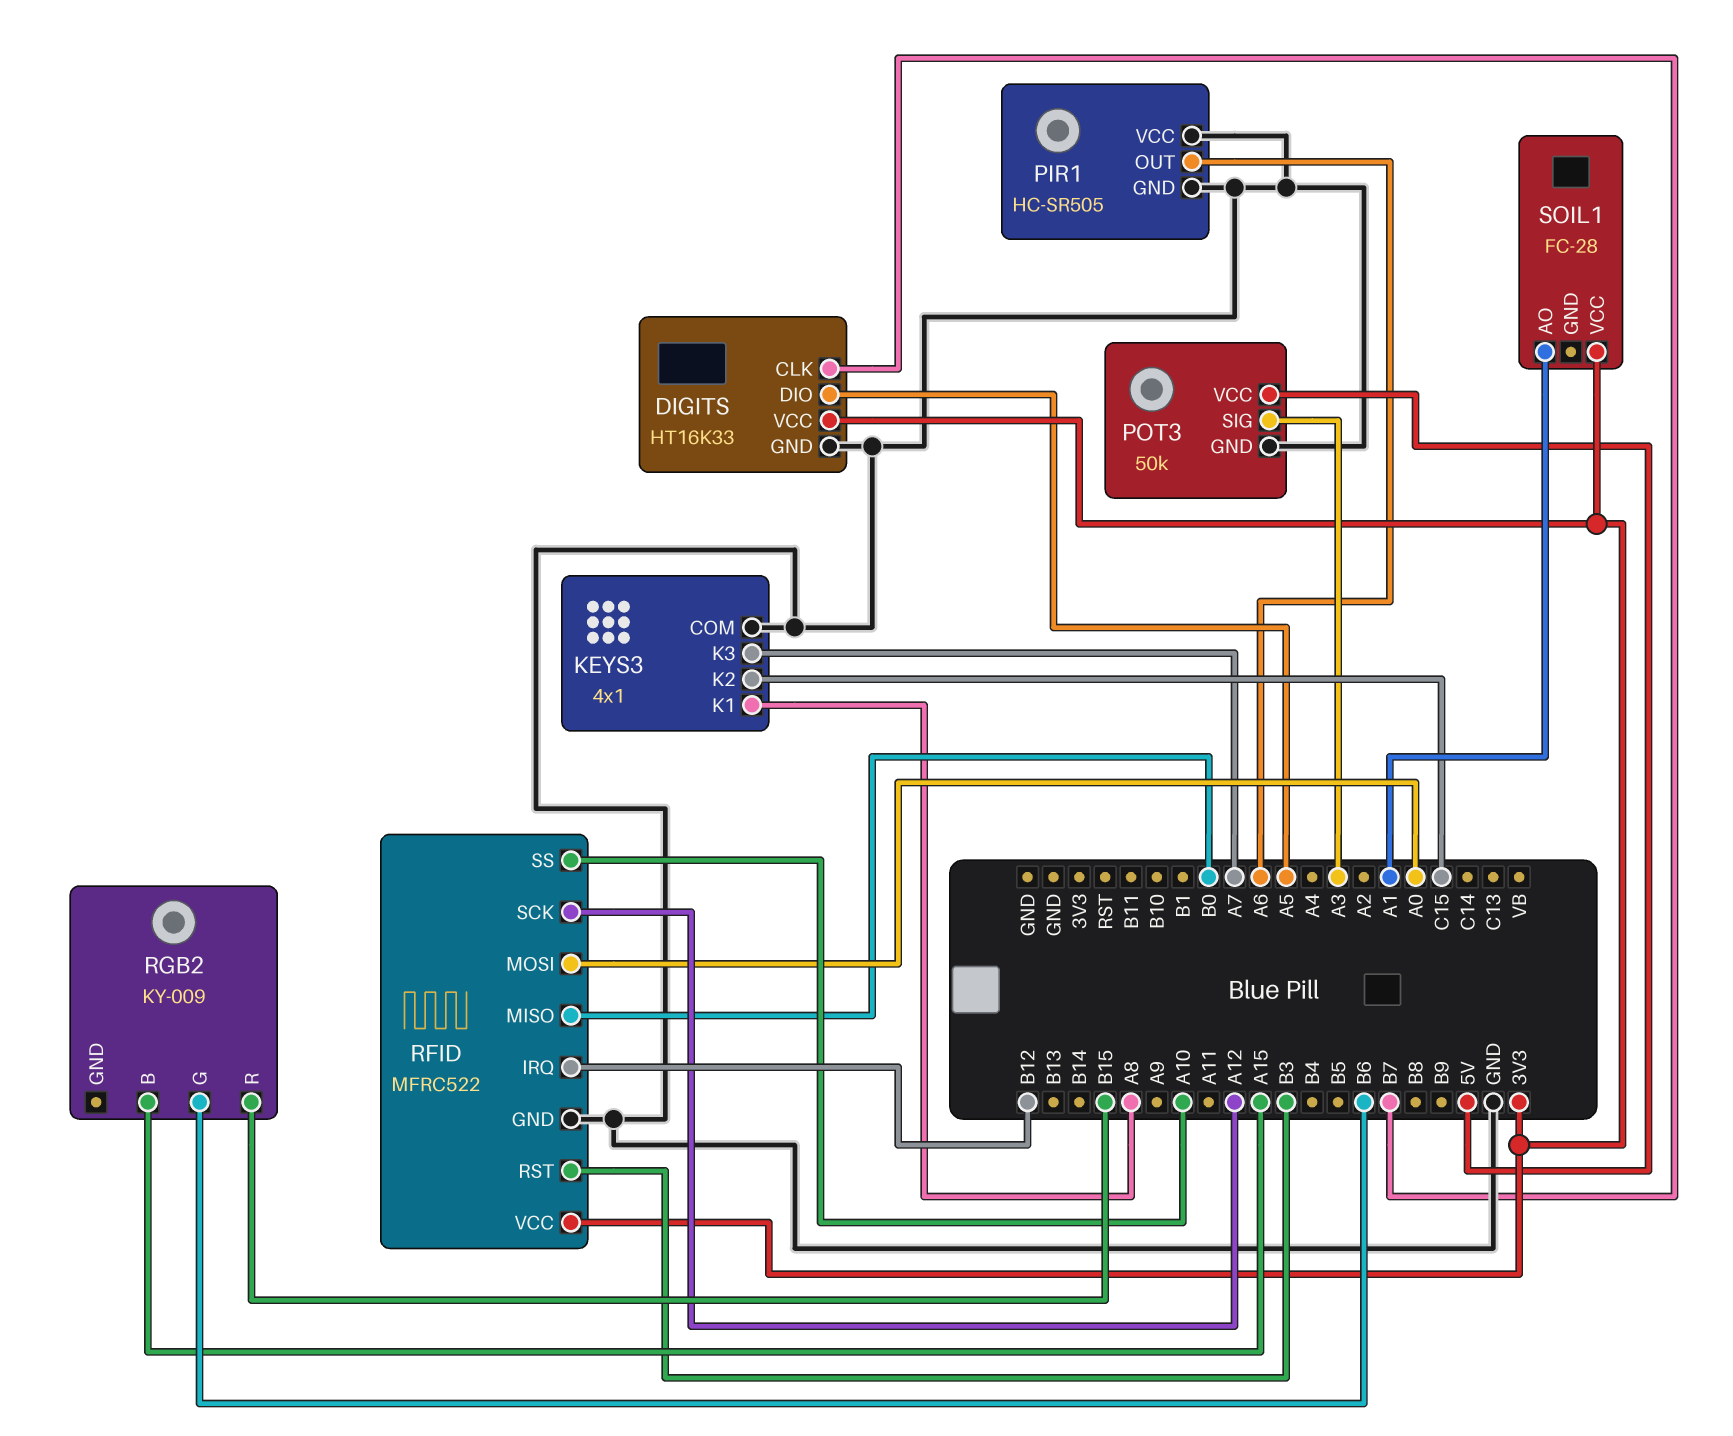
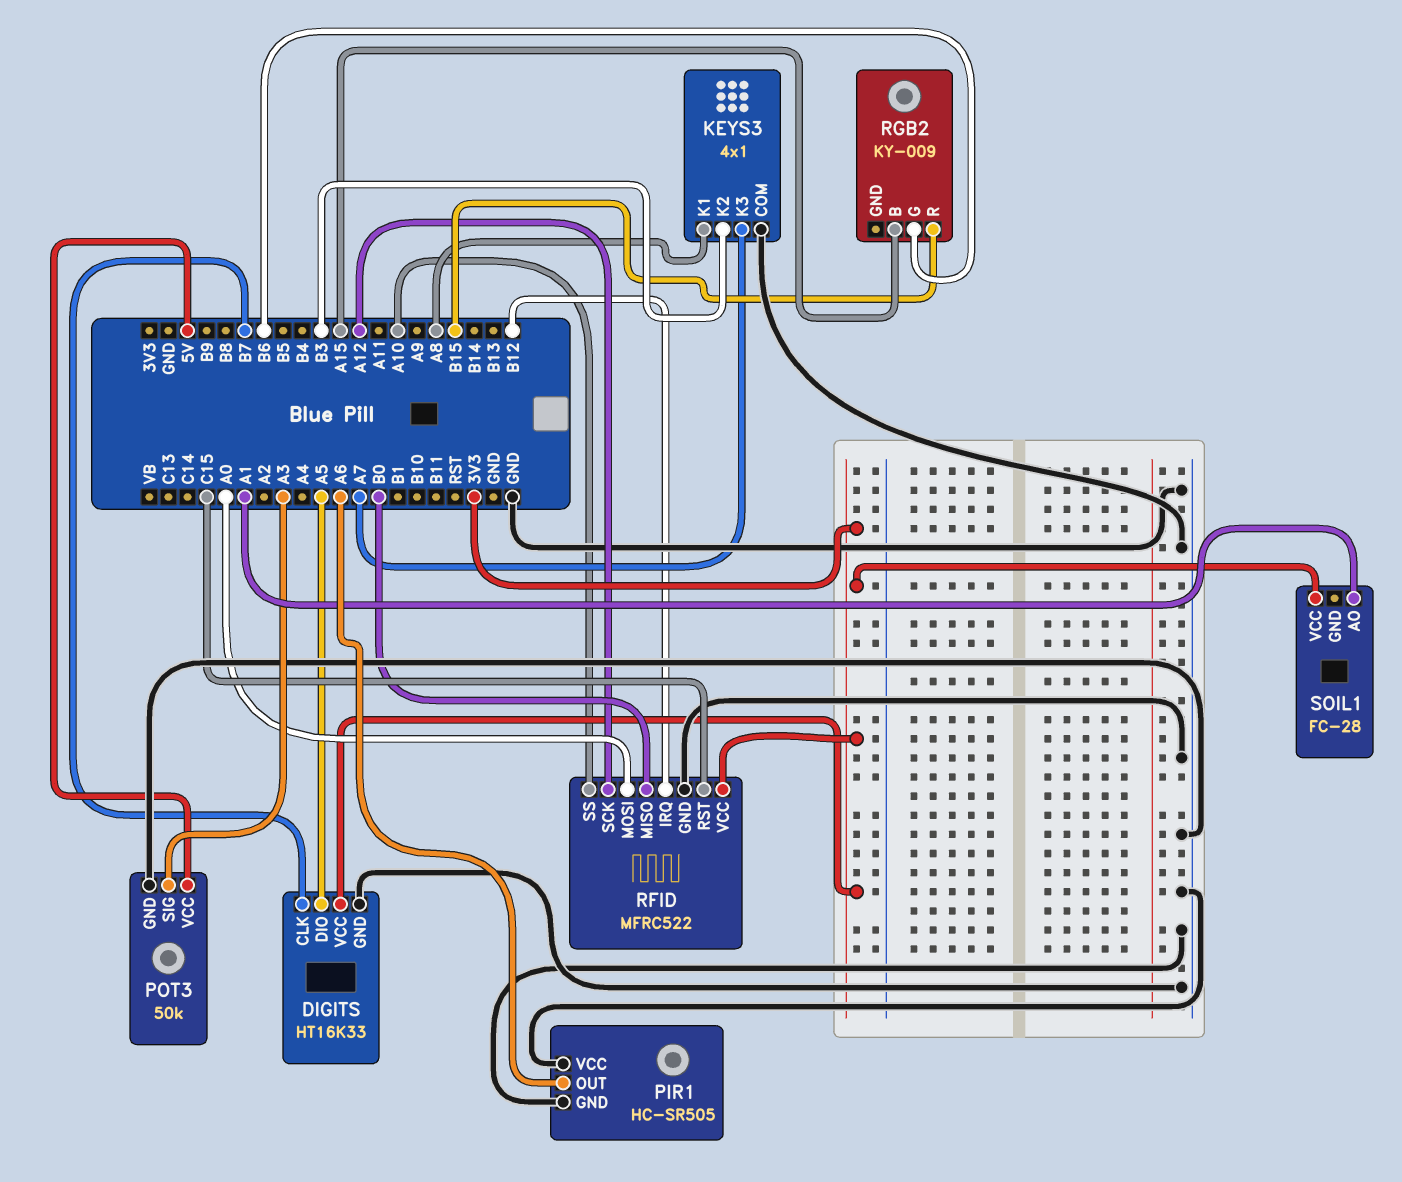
KEYS3 pin K2: C15 -> B3
RFID pin RST: B3 -> C15

